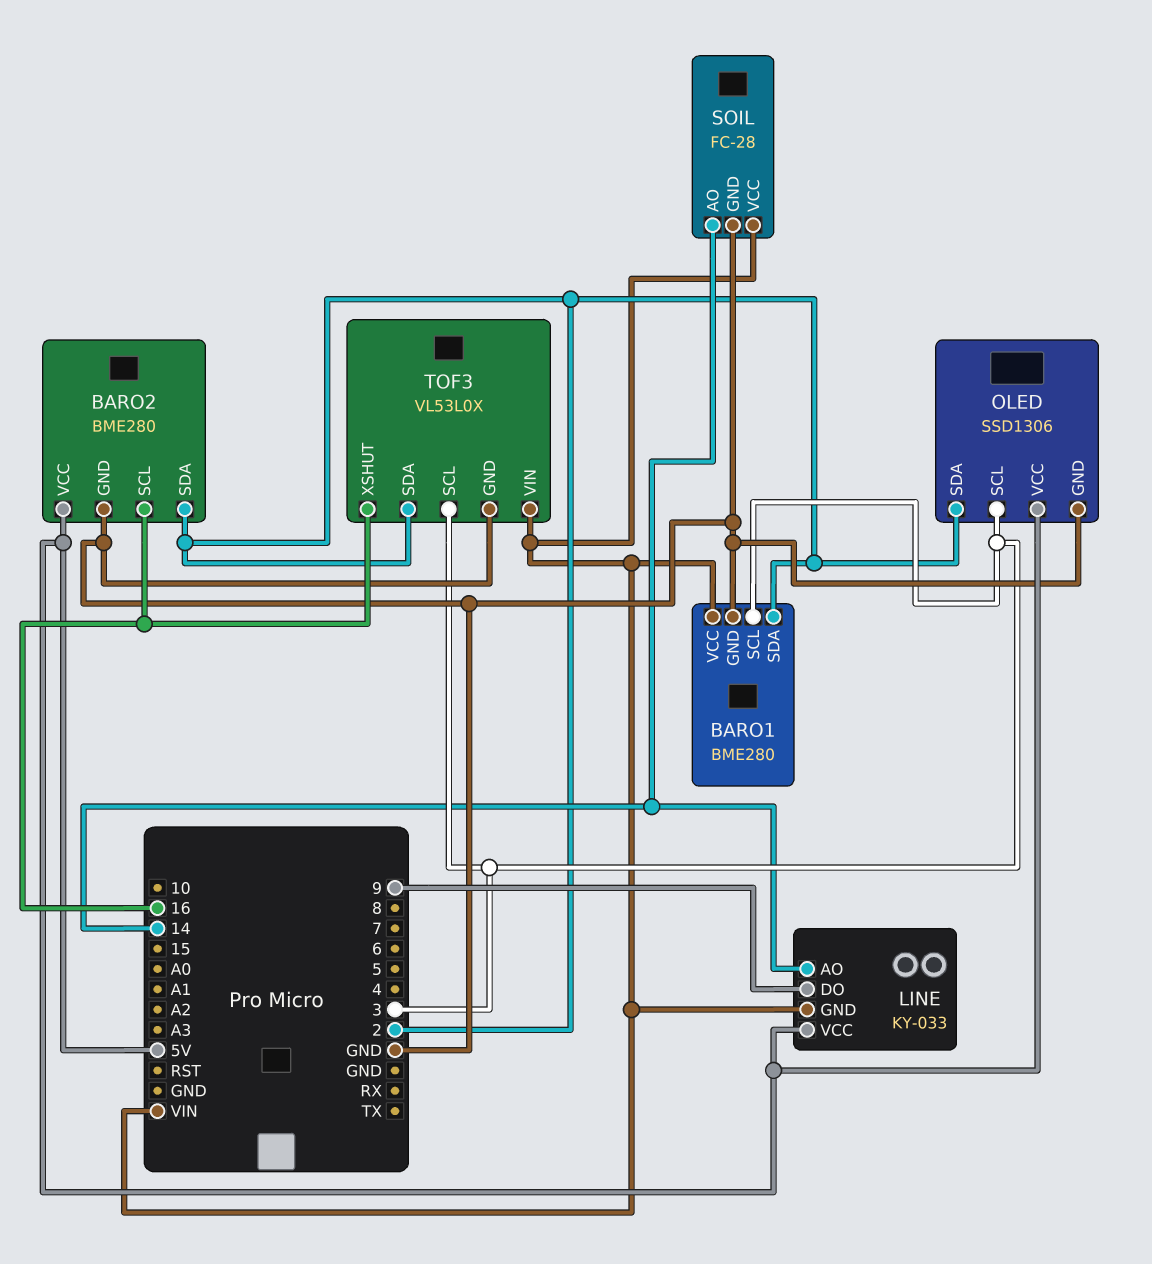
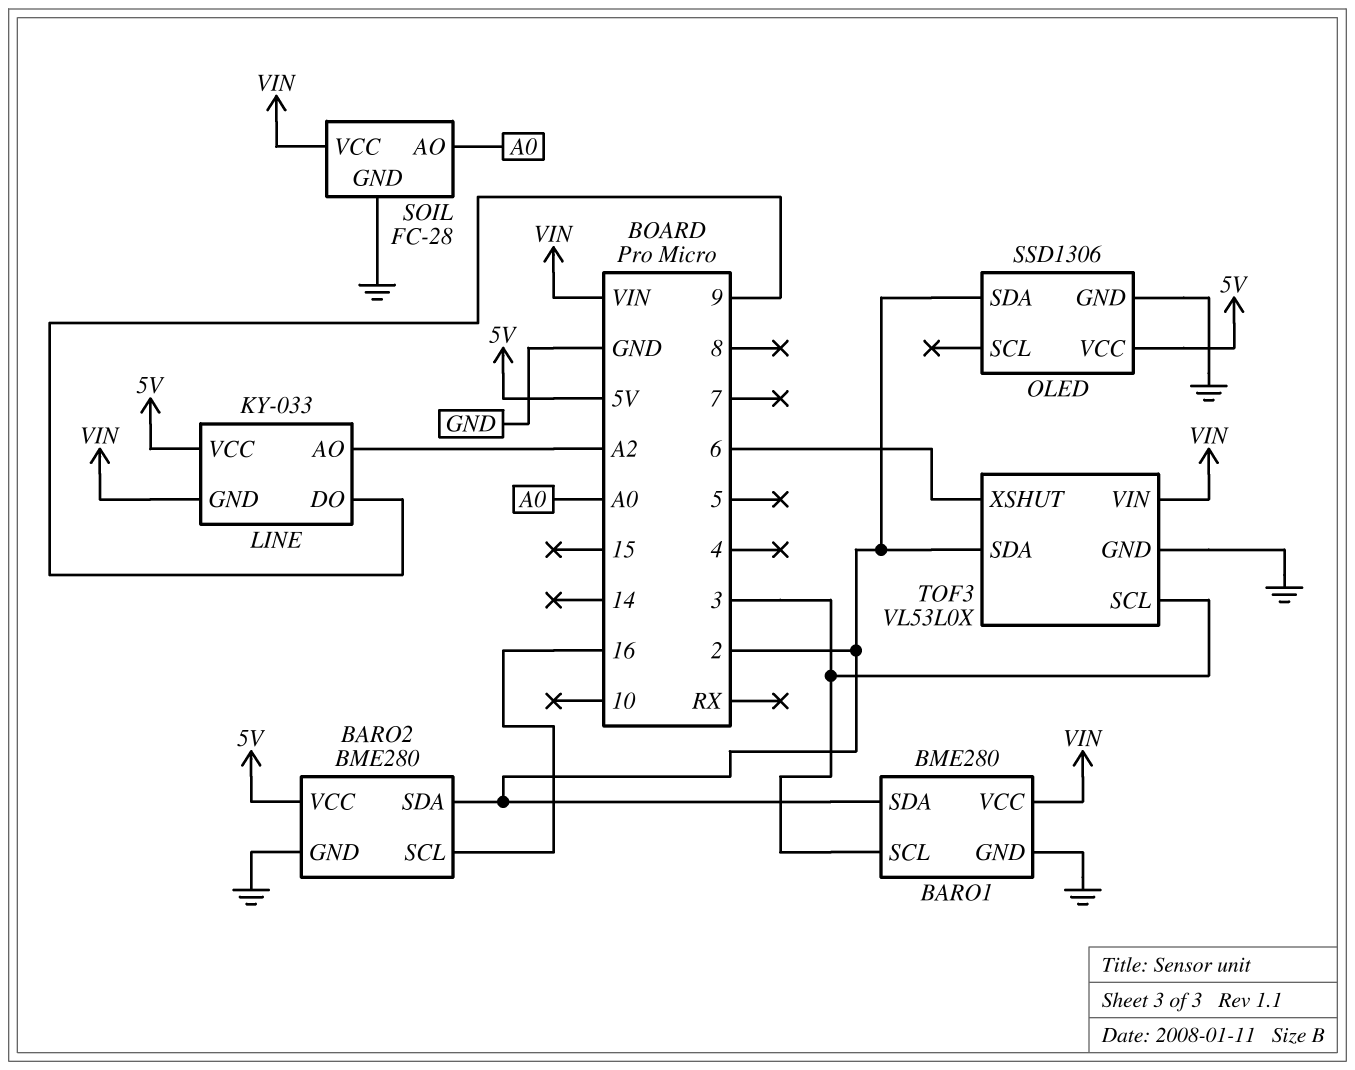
LINE pin AO: 14 -> A2
OLED pin SCL: 3 -> none
SOIL pin AO: 14 -> A0
TOF3 pin XSHUT: 16 -> 6

